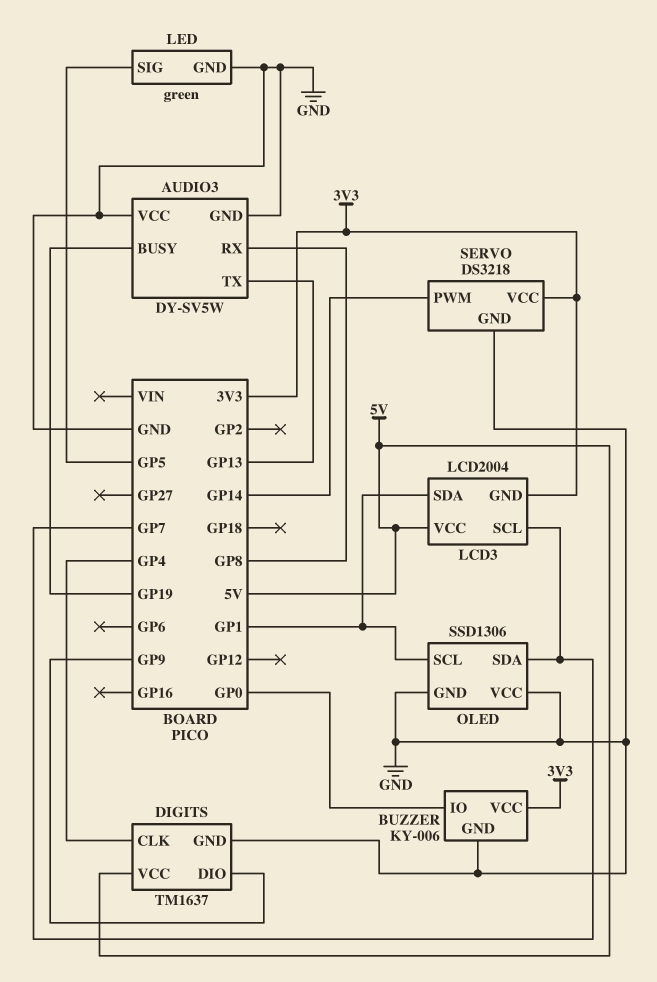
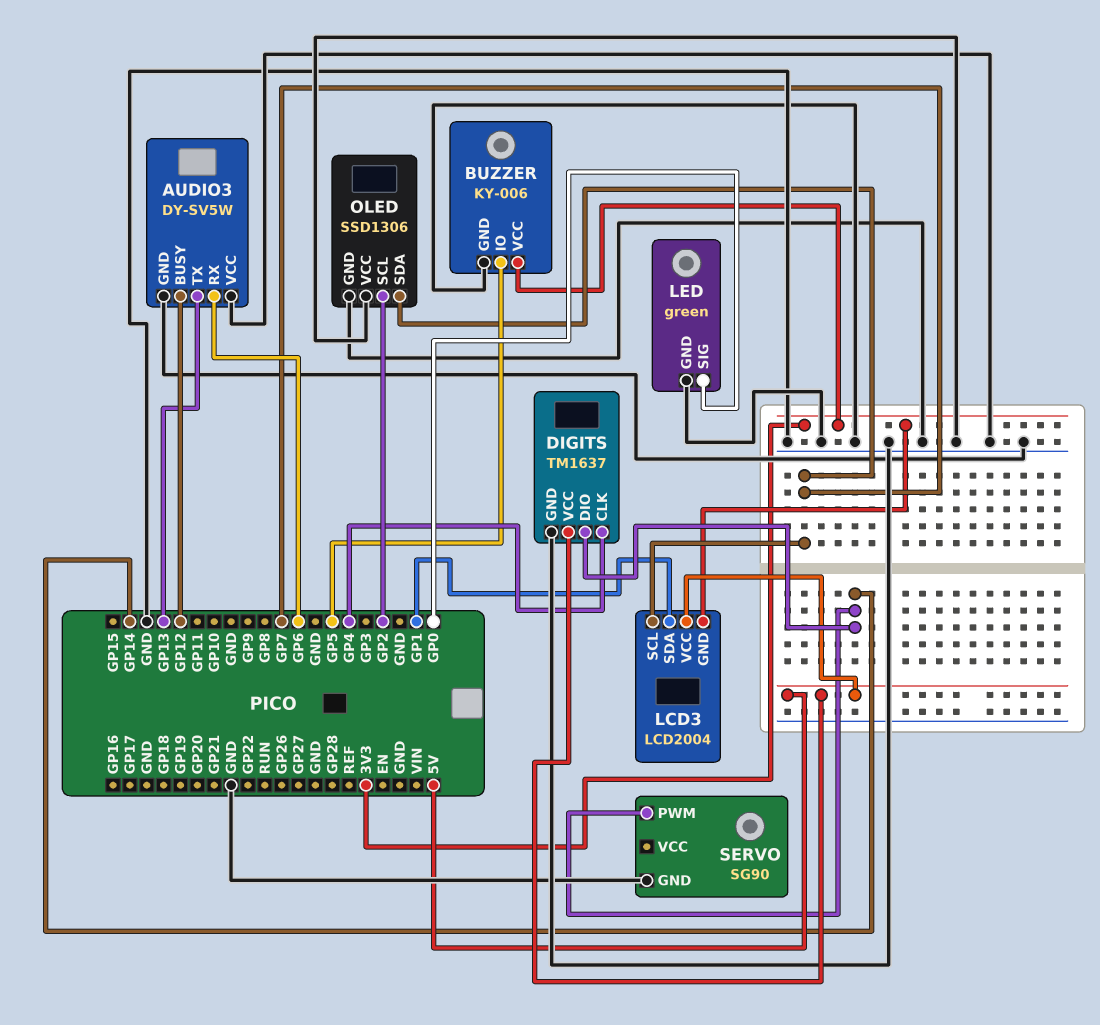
AUDIO3 pin BUSY: GP19 -> GP12
AUDIO3 pin RX: GP8 -> GP6
BUZZER pin IO: GP0 -> GP5
DIGITS pin DIO: GP9 -> GP14
LED pin SIG: GP5 -> GP0
OLED pin SCL: GP1 -> GP2
SERVO: DS3218 -> SG90
SERVO pin VCC: 3V3 -> none

